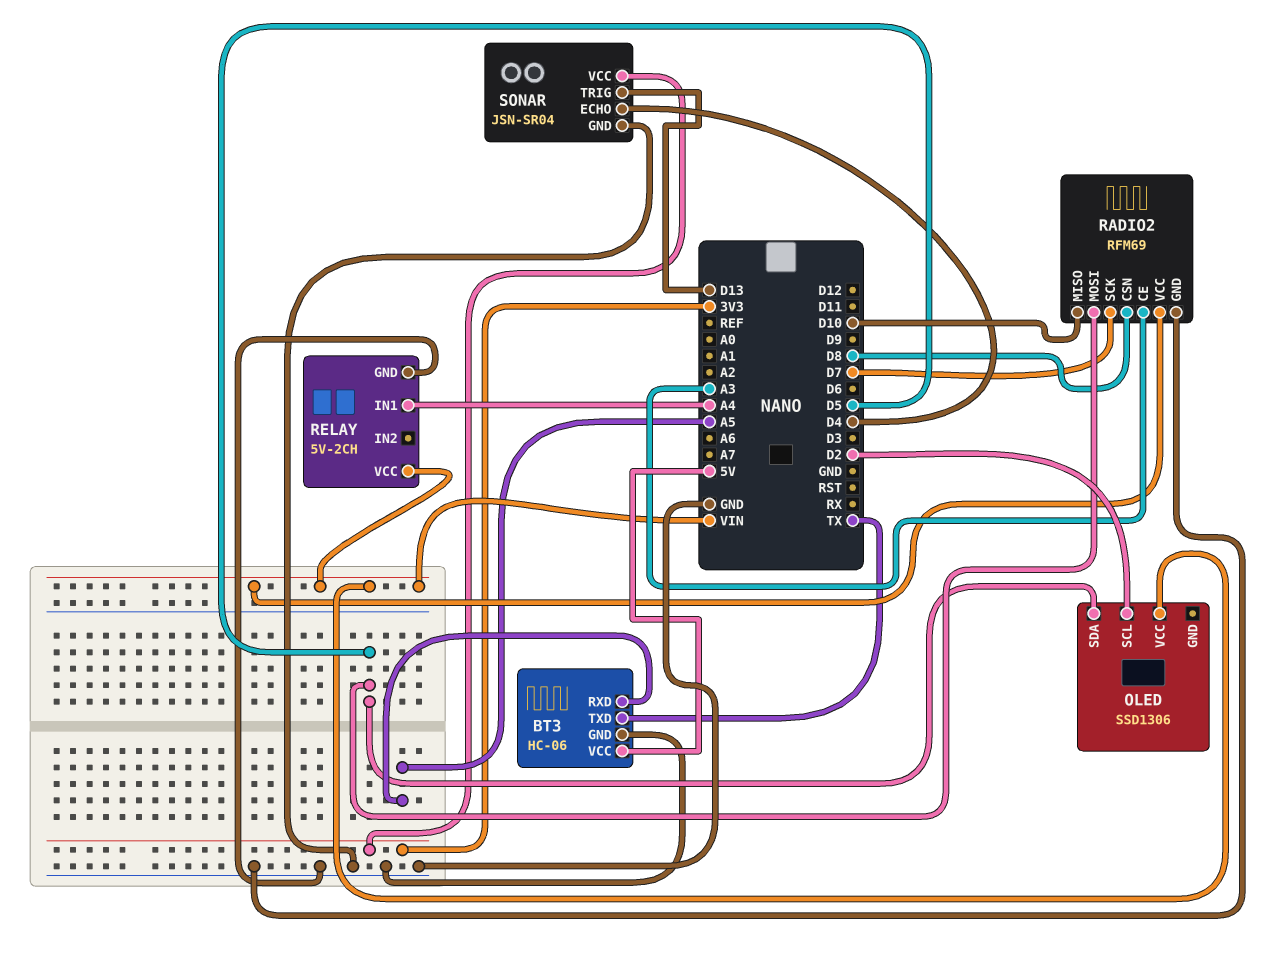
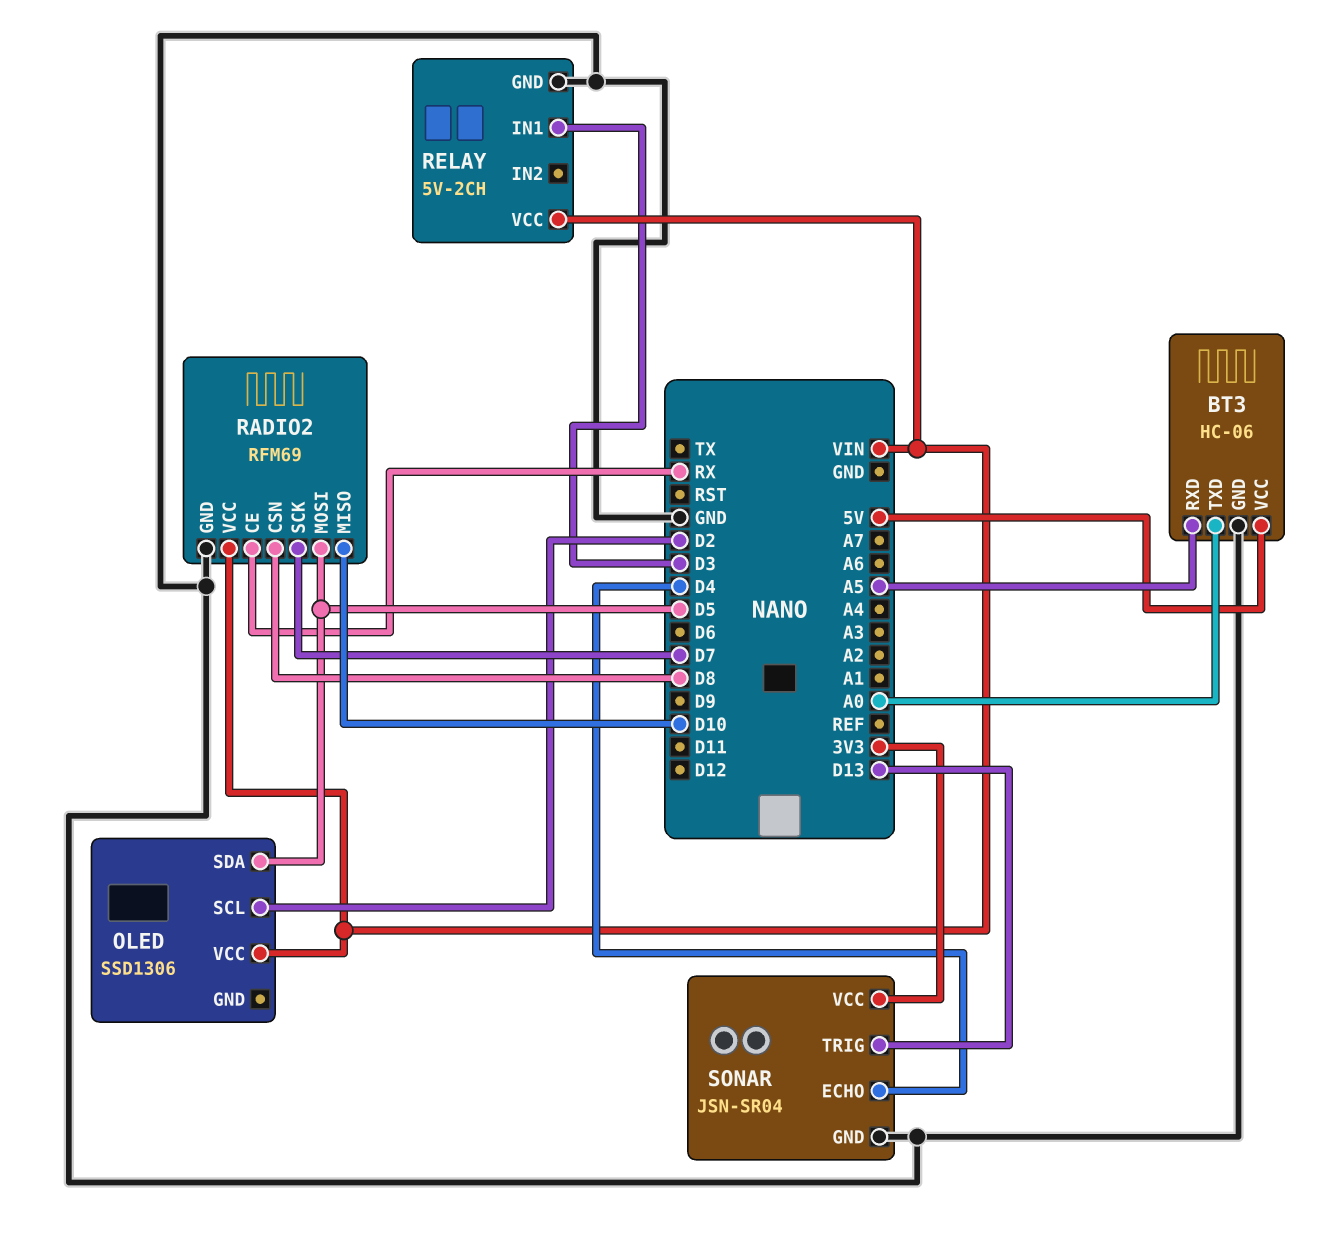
BT3 pin TXD: TX -> A0
RADIO2 pin CE: A3 -> RX
RELAY pin IN1: A4 -> D3

